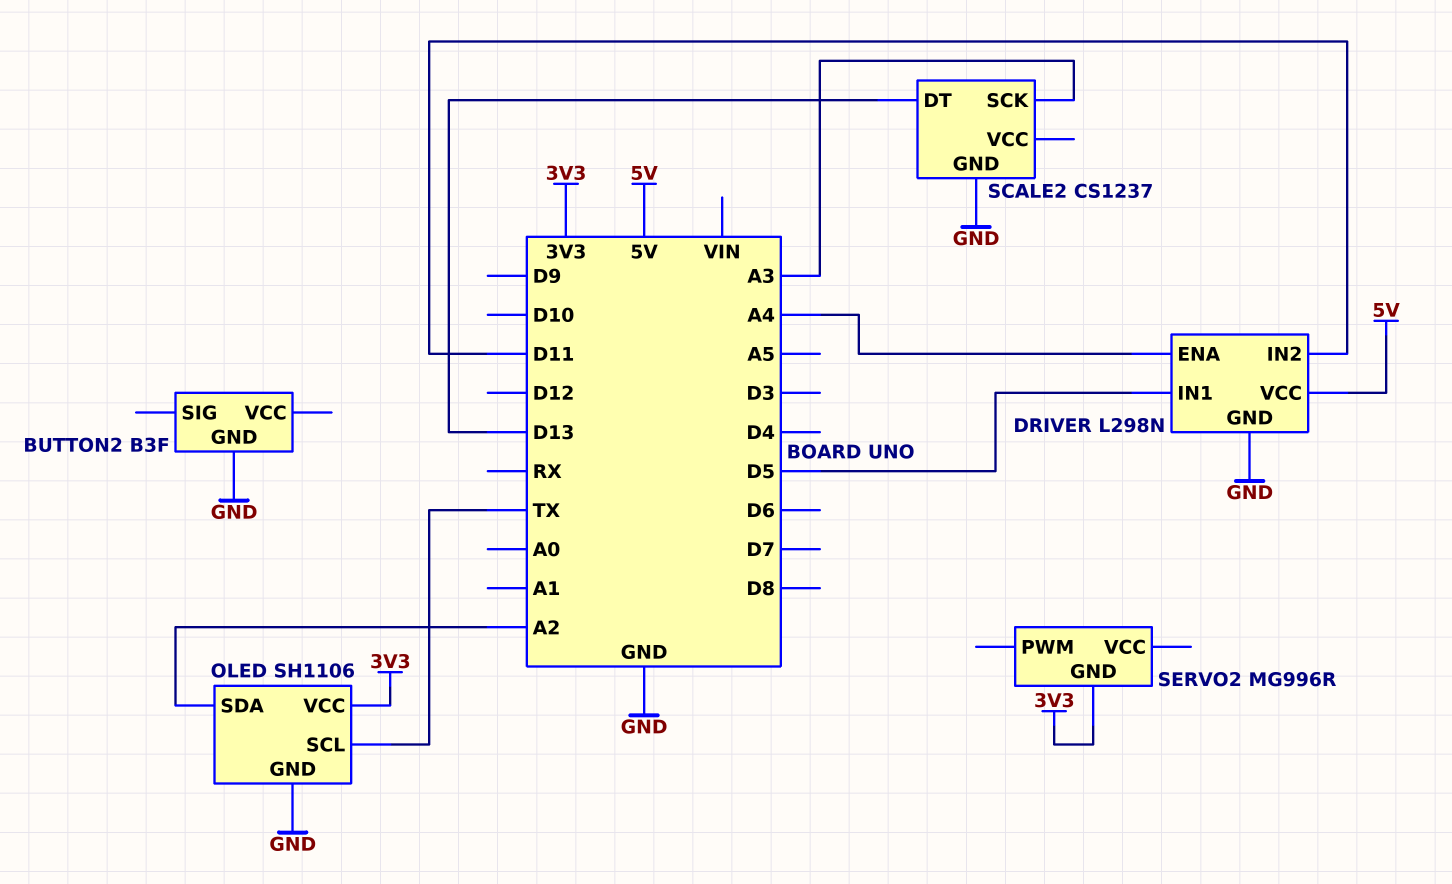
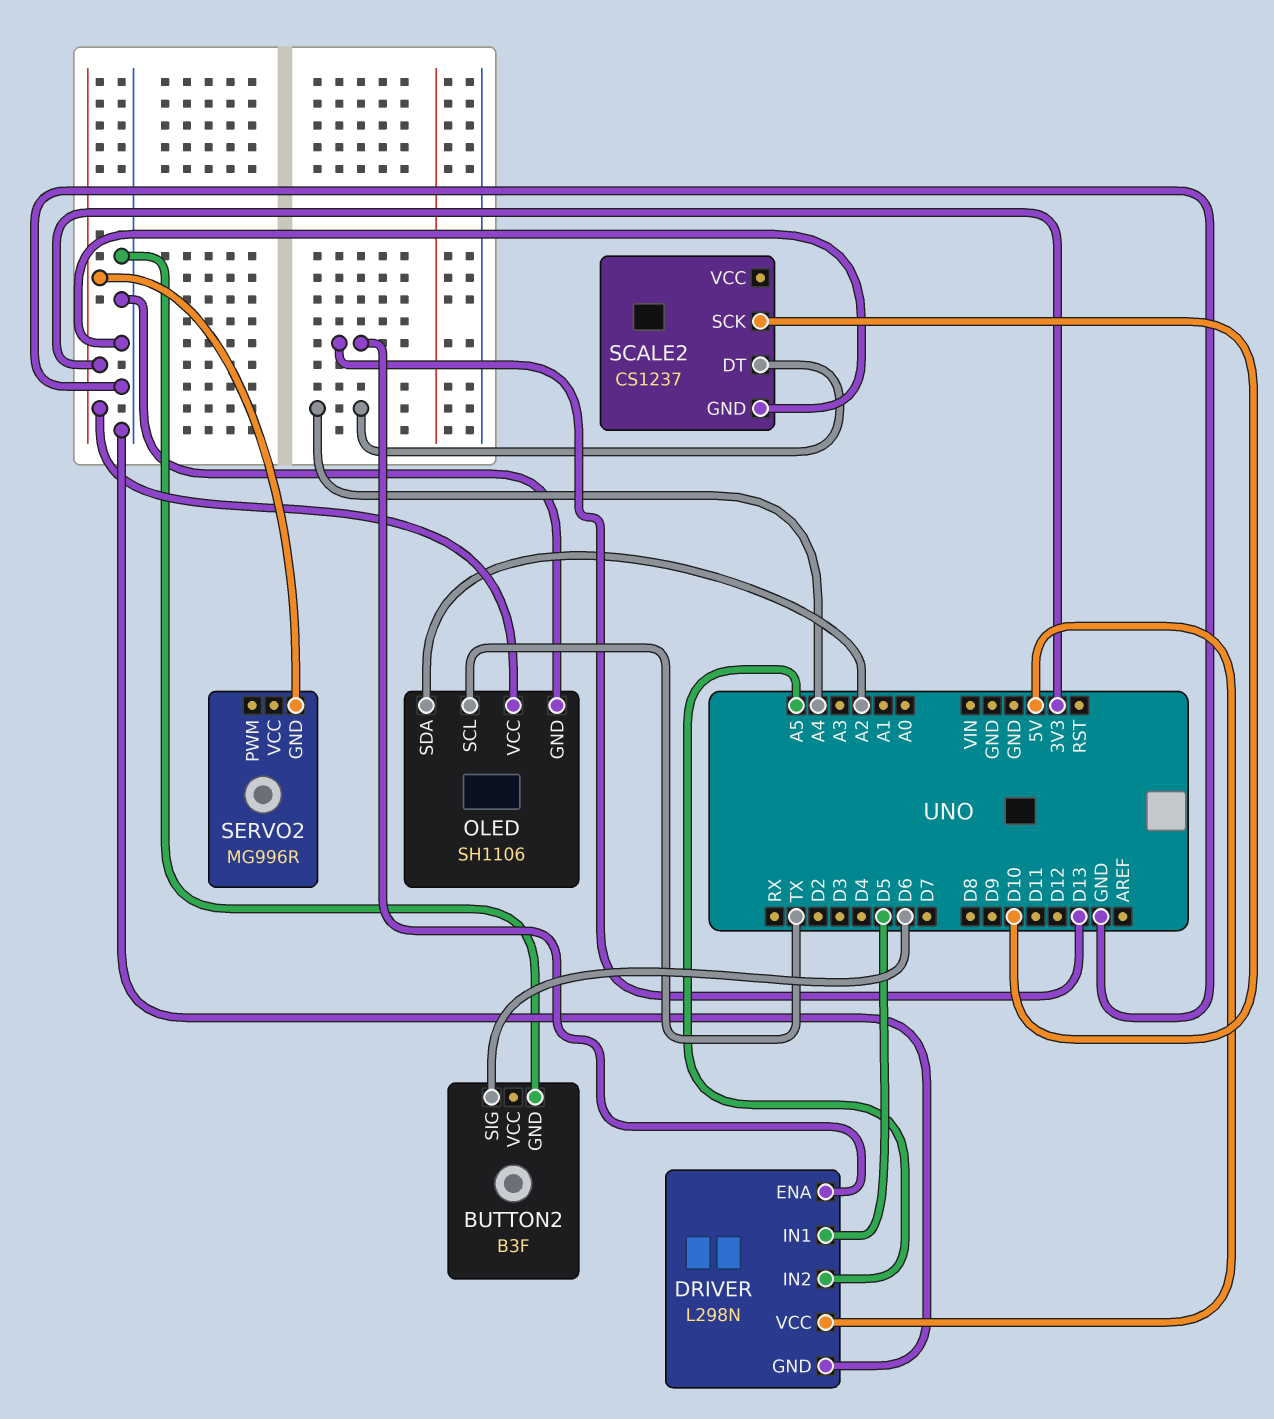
BUTTON2 pin SIG: none -> D6
DRIVER pin ENA: A4 -> D13
DRIVER pin IN2: D11 -> A5
SCALE2 pin DT: D13 -> A4
SCALE2 pin SCK: A3 -> D10

